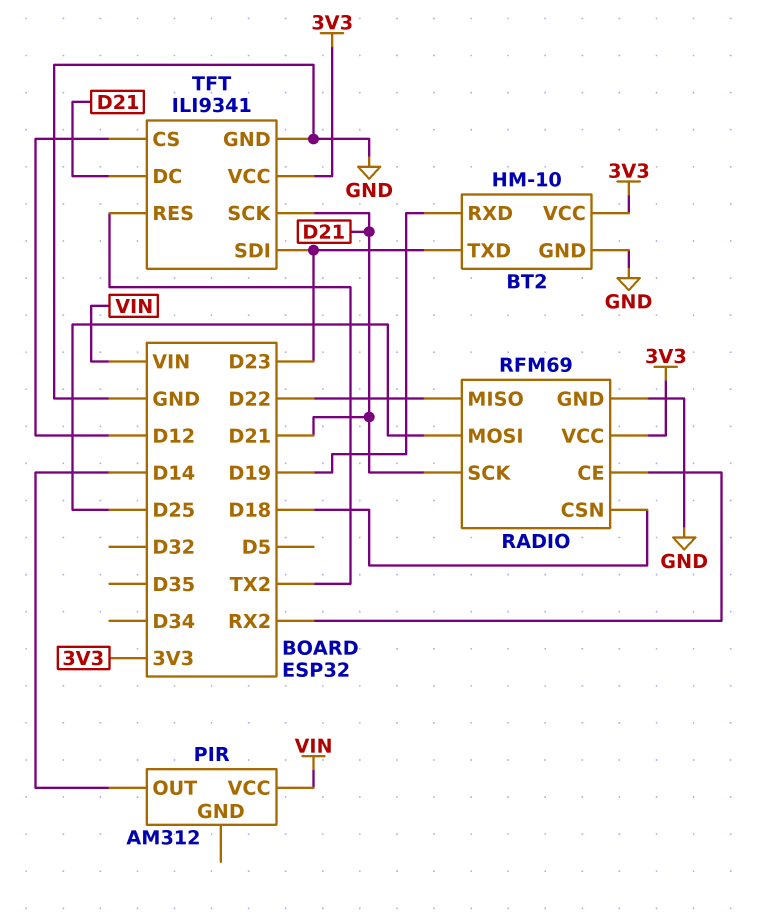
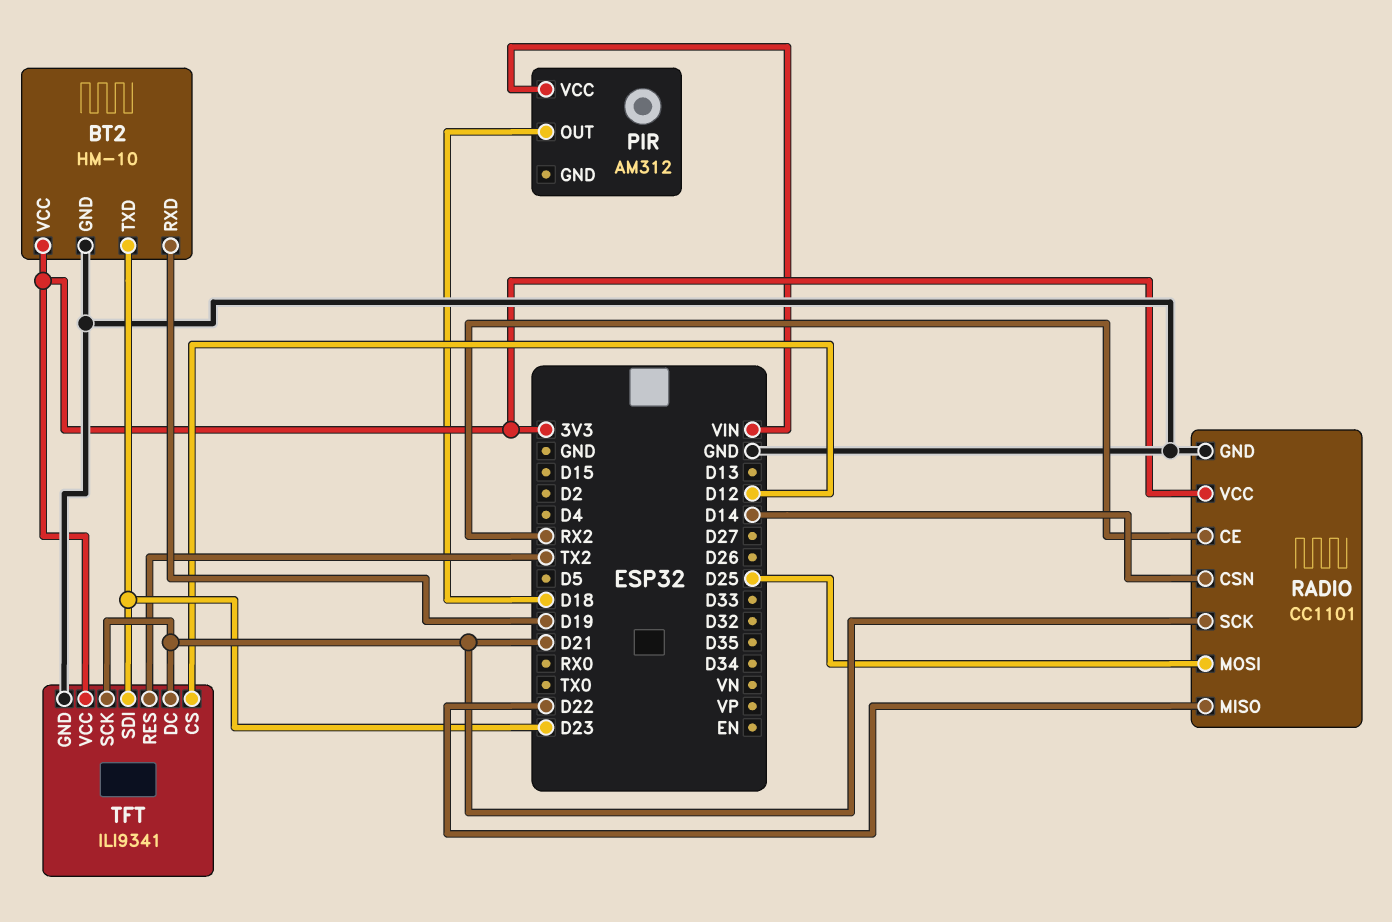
PIR pin OUT: D14 -> D18
RADIO: RFM69 -> CC1101
RADIO pin CSN: D18 -> D14

